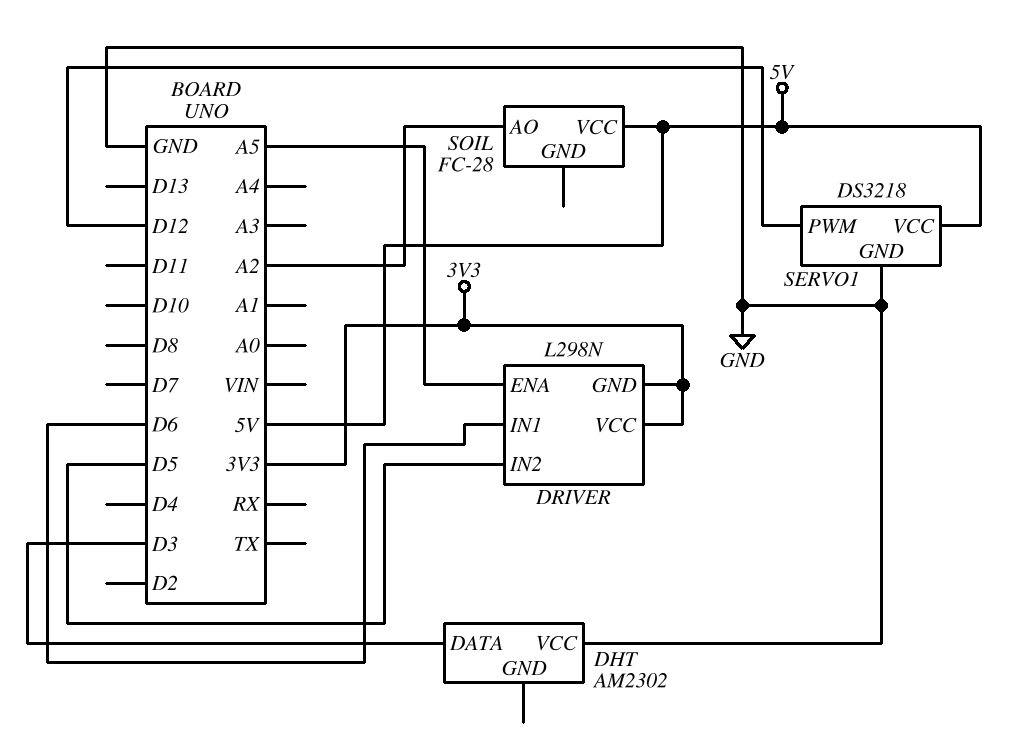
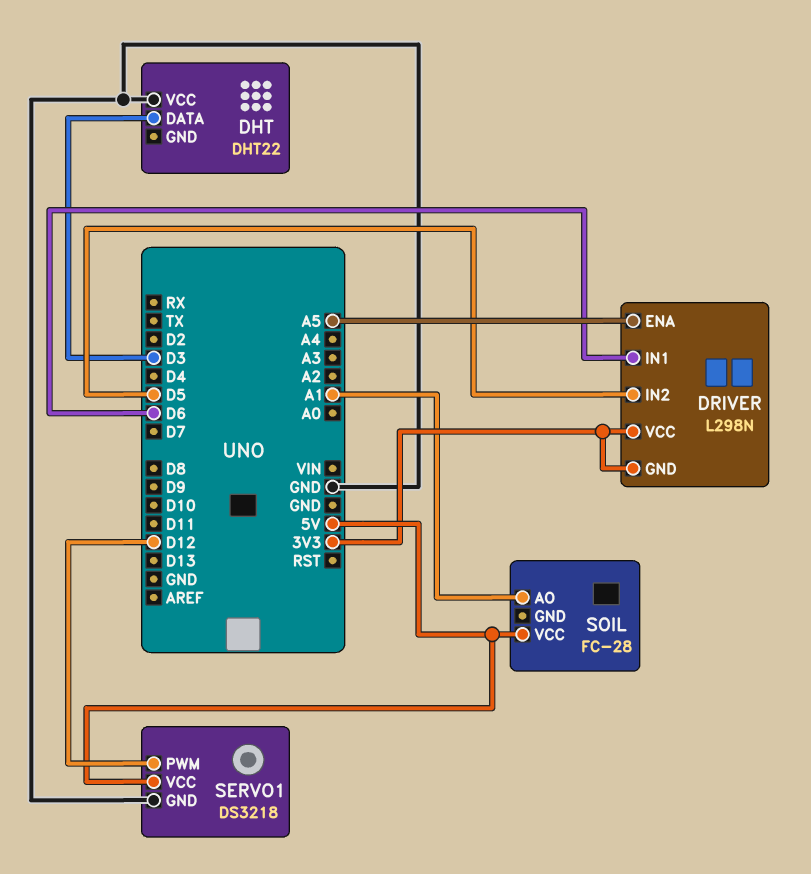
DHT: AM2302 -> DHT22
SOIL pin AO: A2 -> A1

